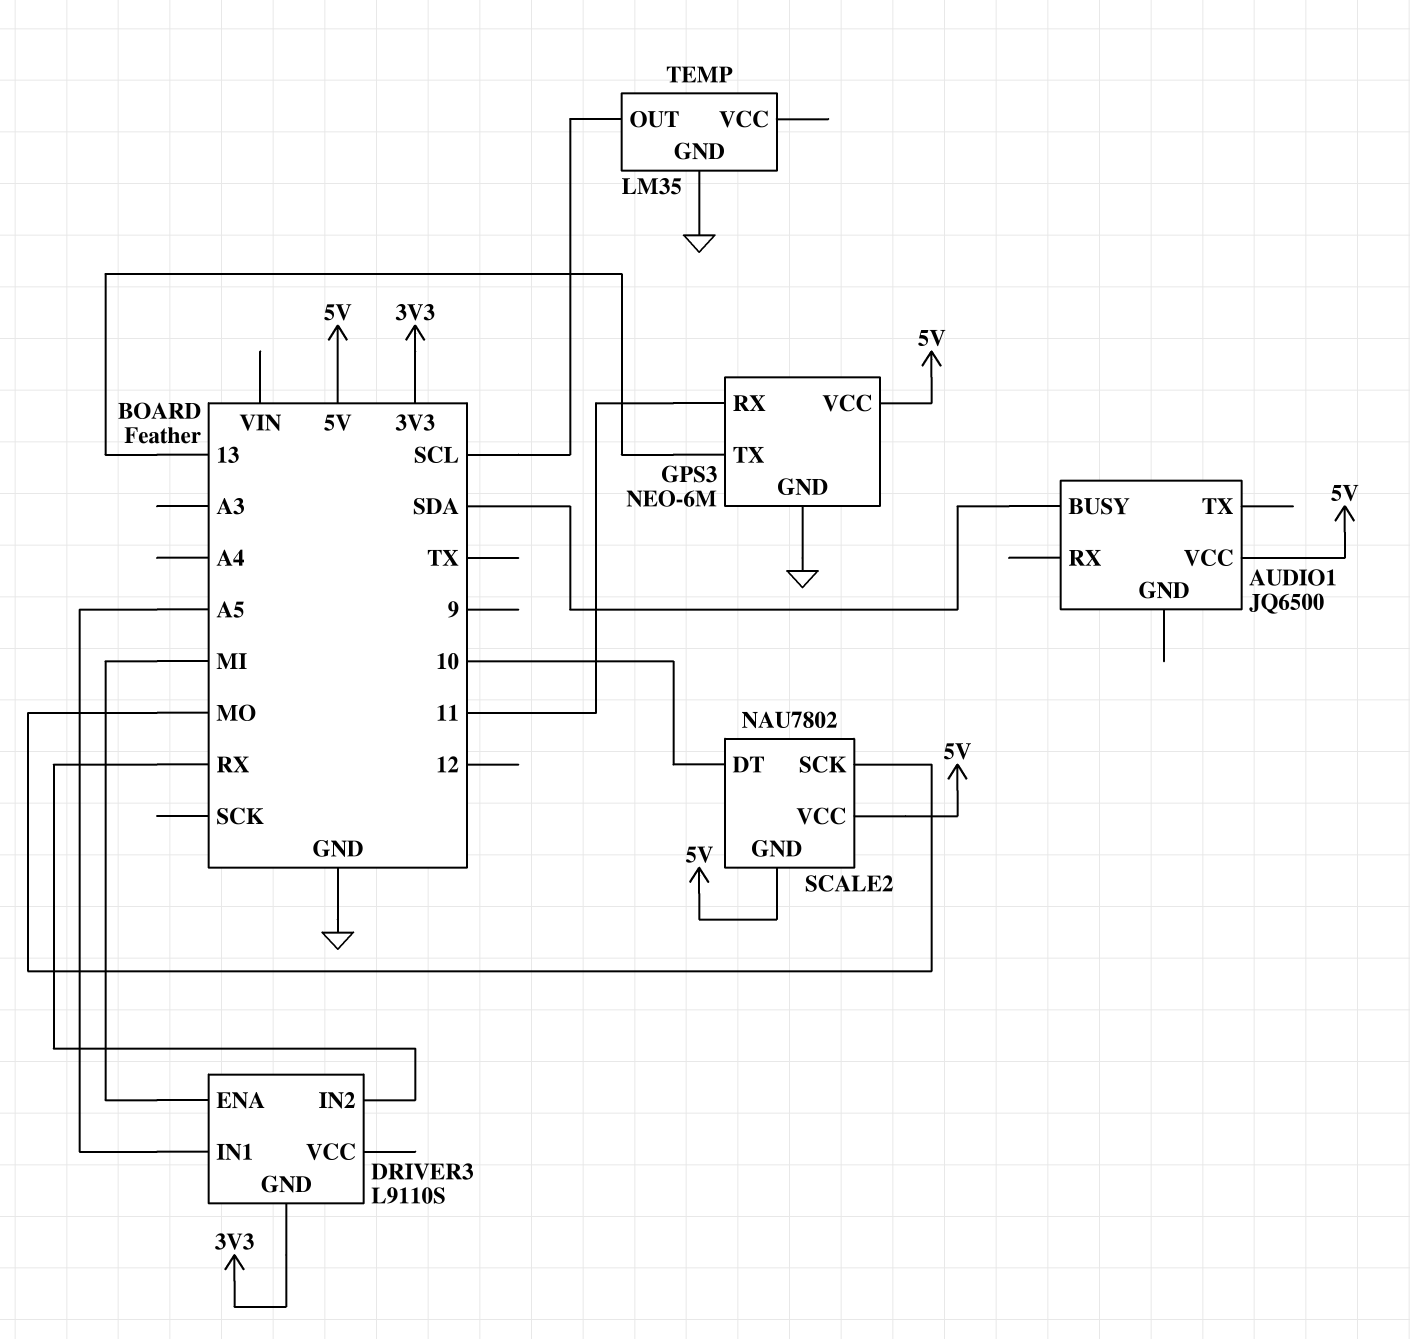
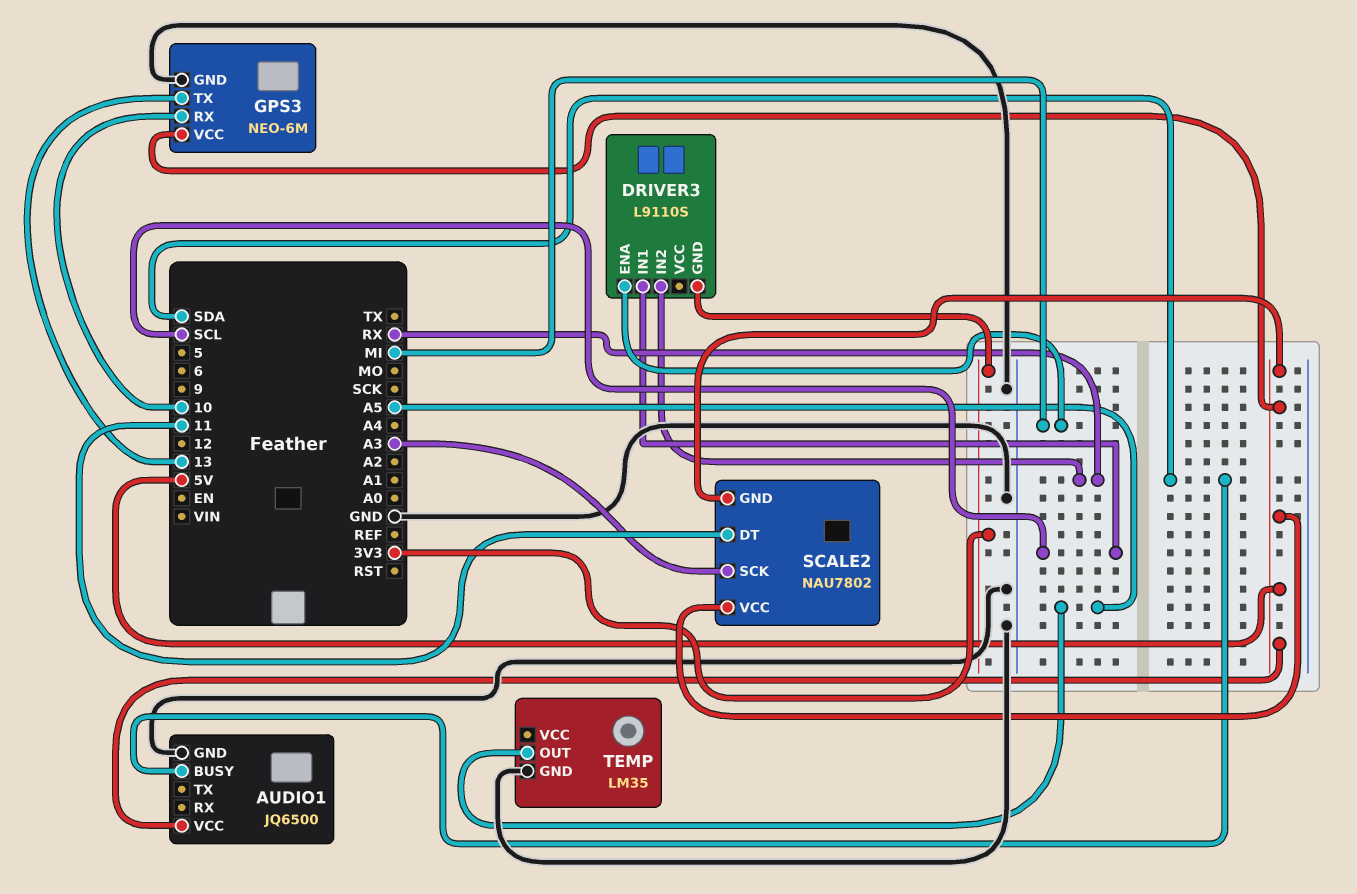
AUDIO1 pin GND: none -> GND
DRIVER3 pin IN1: A5 -> SCL
GPS3 pin RX: 11 -> 10
SCALE2 pin DT: 10 -> 11
SCALE2 pin SCK: MO -> A3
TEMP pin OUT: SCL -> A5

